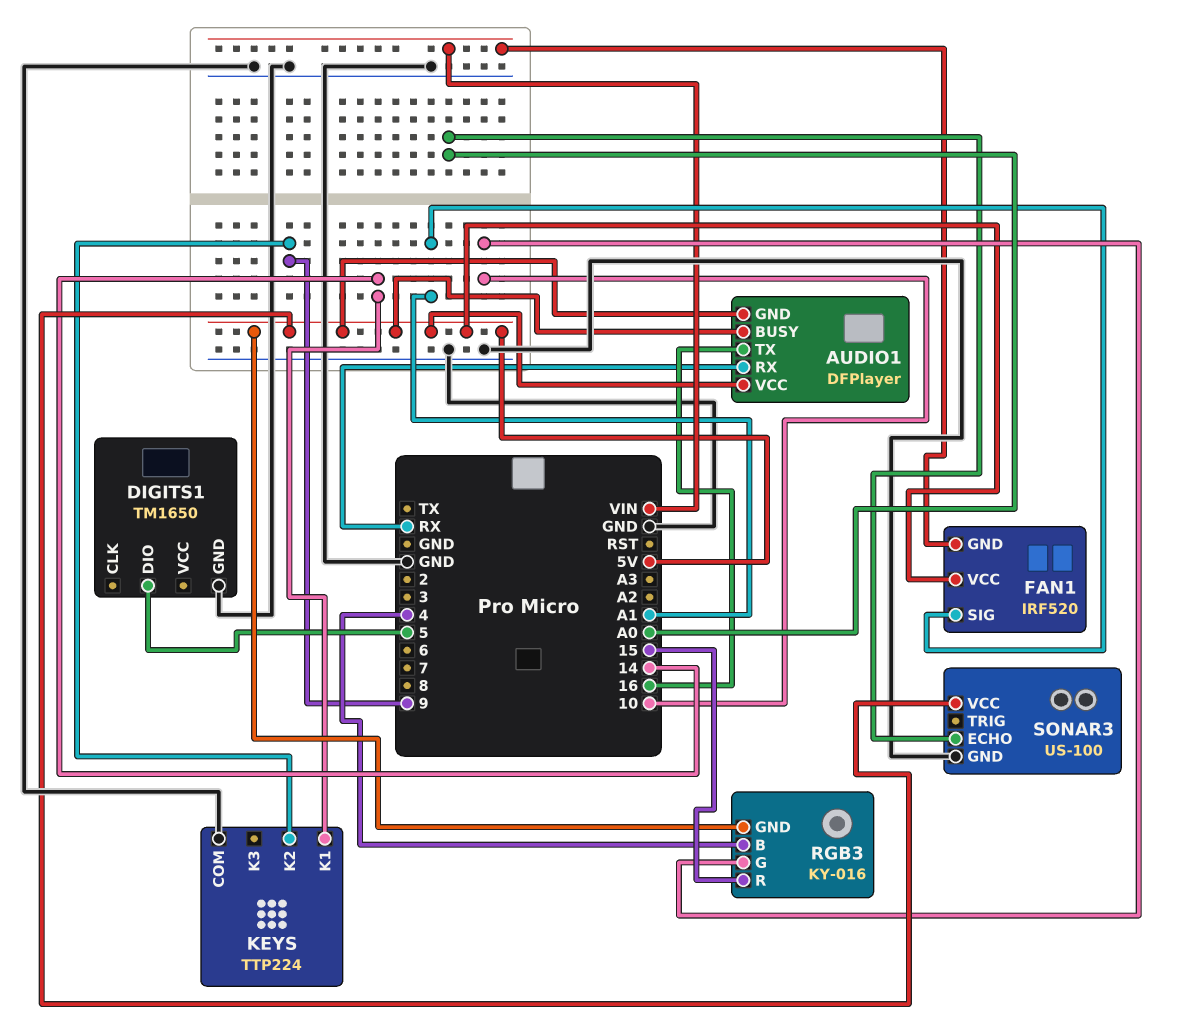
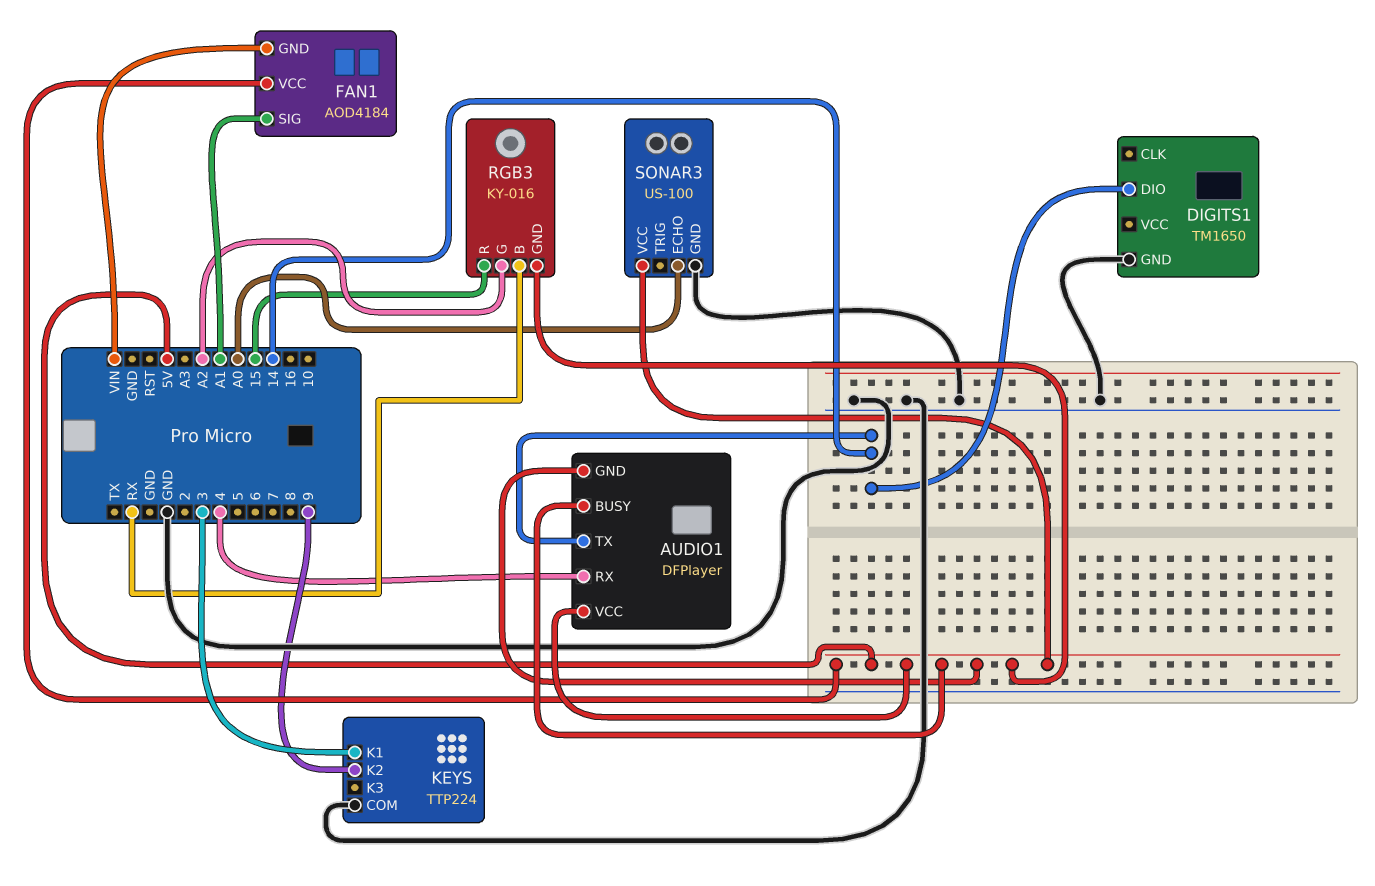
AUDIO1 pin RX: RX -> 4
AUDIO1 pin TX: 16 -> 14
DIGITS1 pin DIO: 5 -> 14
FAN1: IRF520 -> AOD4184
KEYS pin K1: 14 -> 3
RGB3 pin B: 4 -> RX
RGB3 pin G: 10 -> A2

